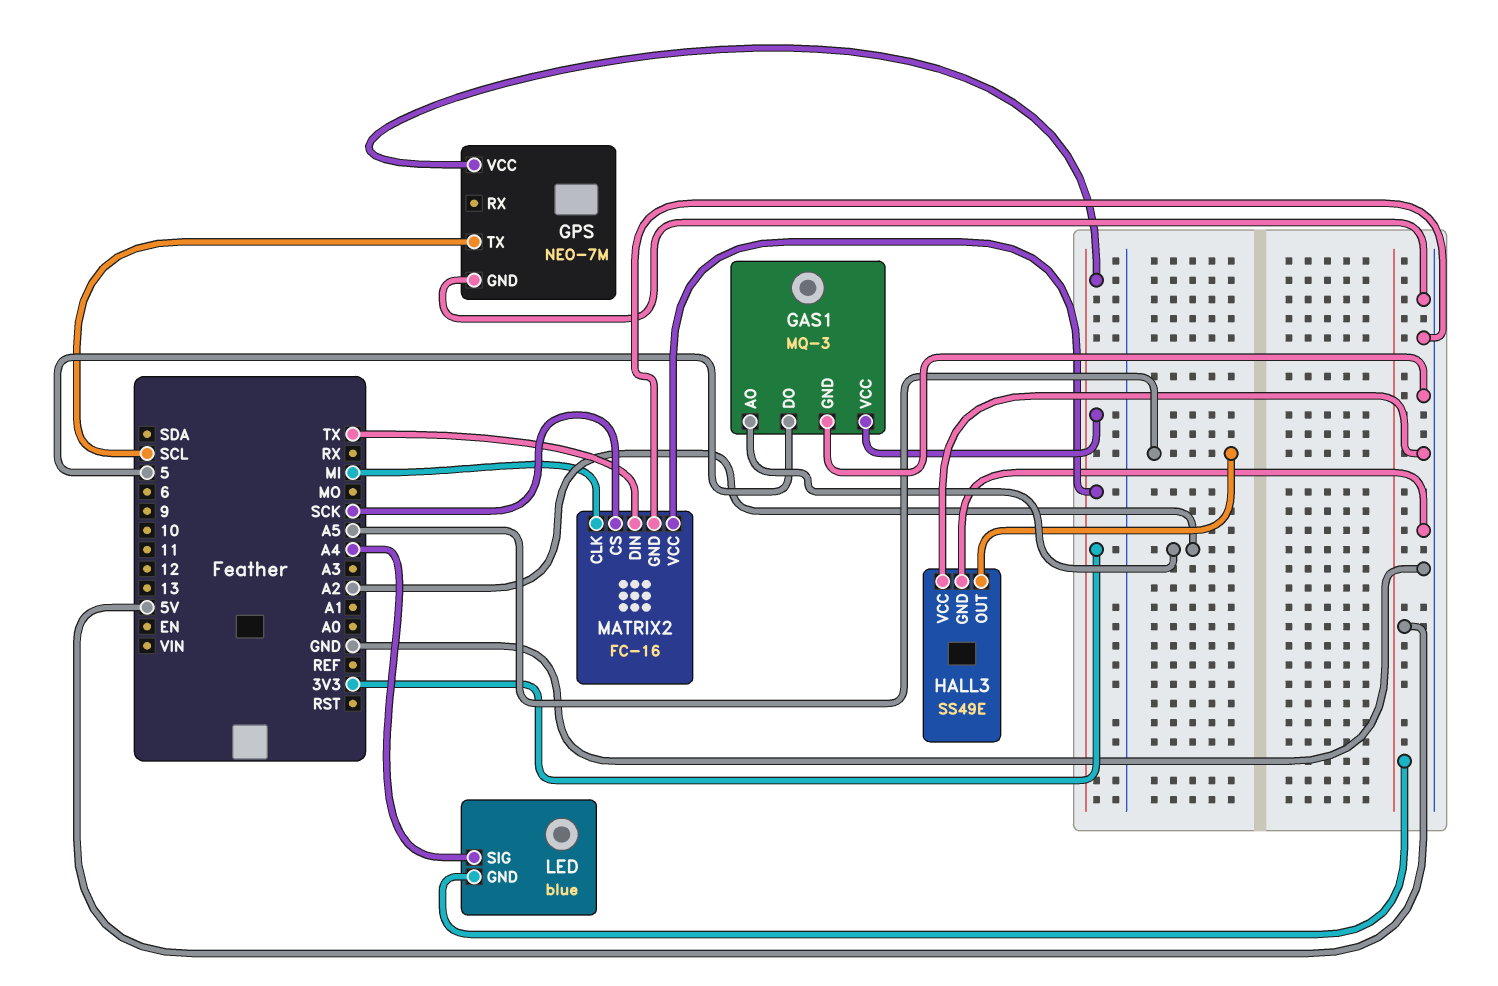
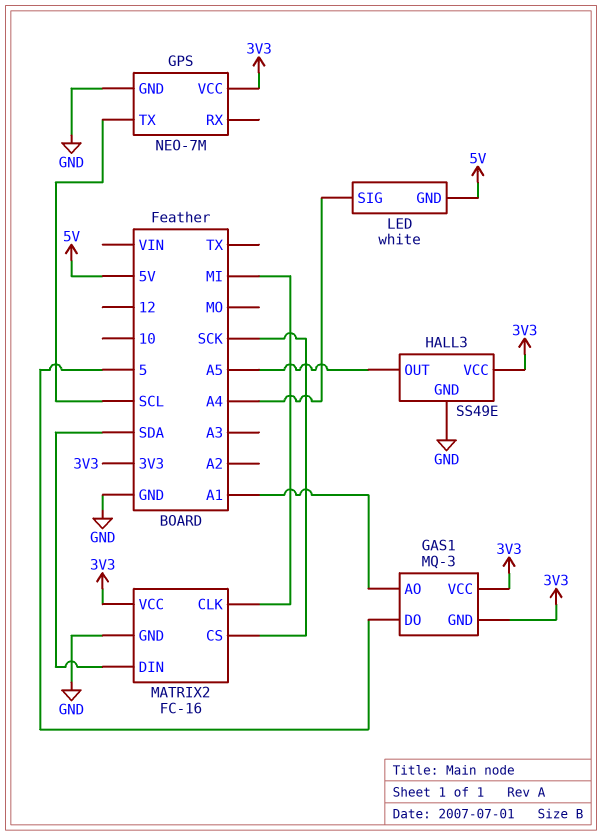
GAS1 pin AO: A2 -> A1
GAS1 pin GND: GND -> 3V3
HALL3 pin VCC: GND -> 3V3
LED: blue -> white
MATRIX2 pin DIN: TX -> SDA

